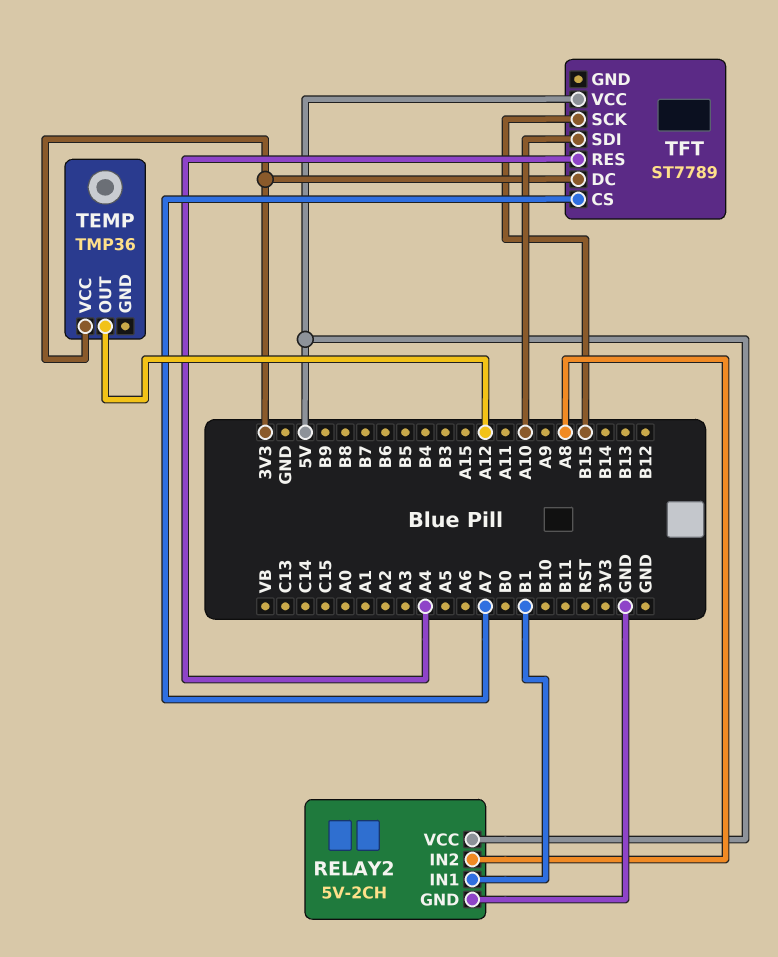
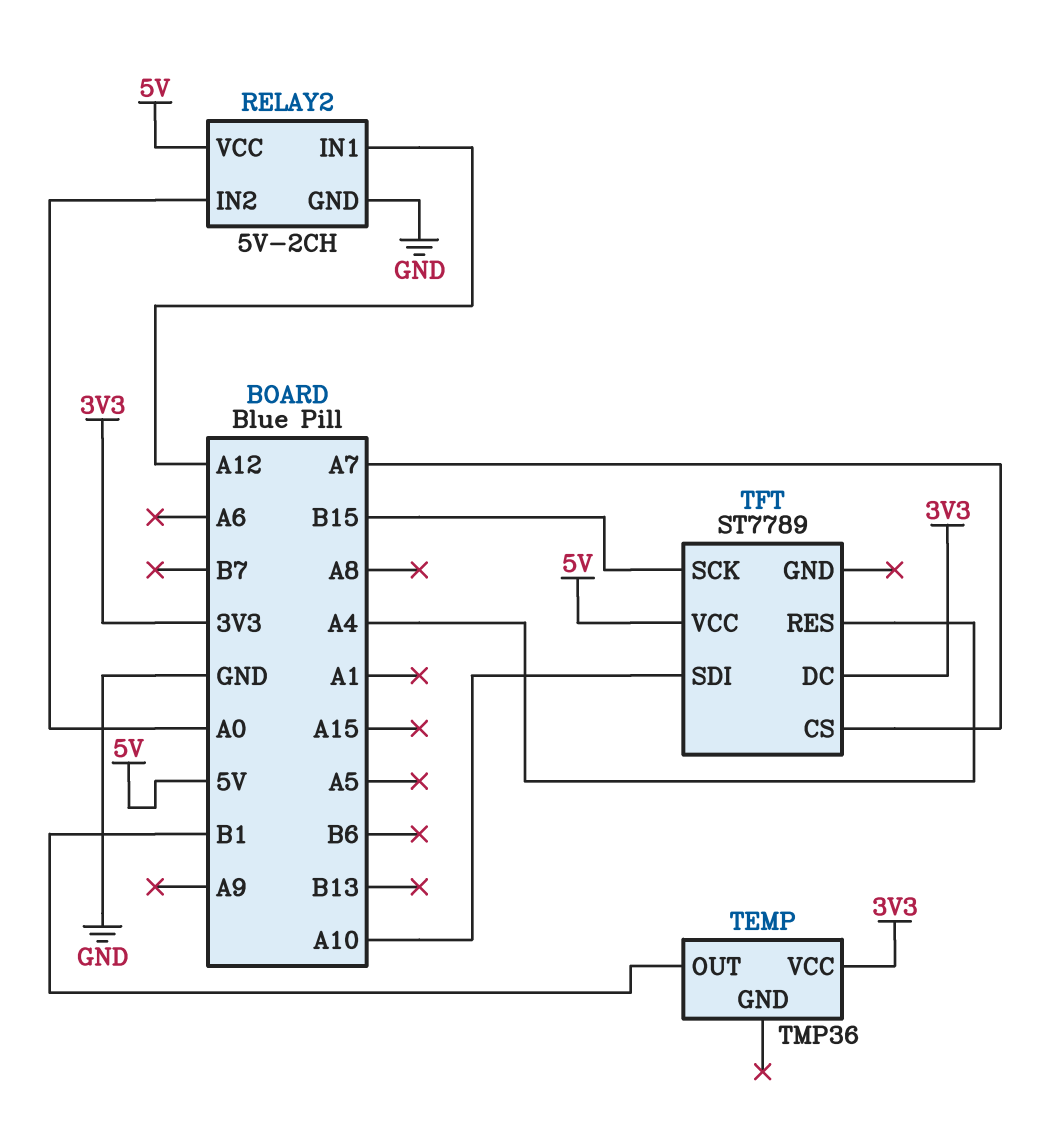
RELAY2 pin IN1: B1 -> A12
RELAY2 pin IN2: A8 -> A0
TEMP pin OUT: A12 -> B1

